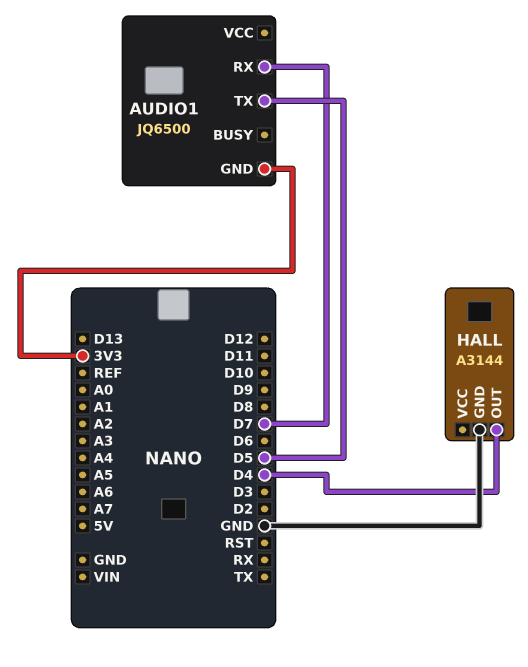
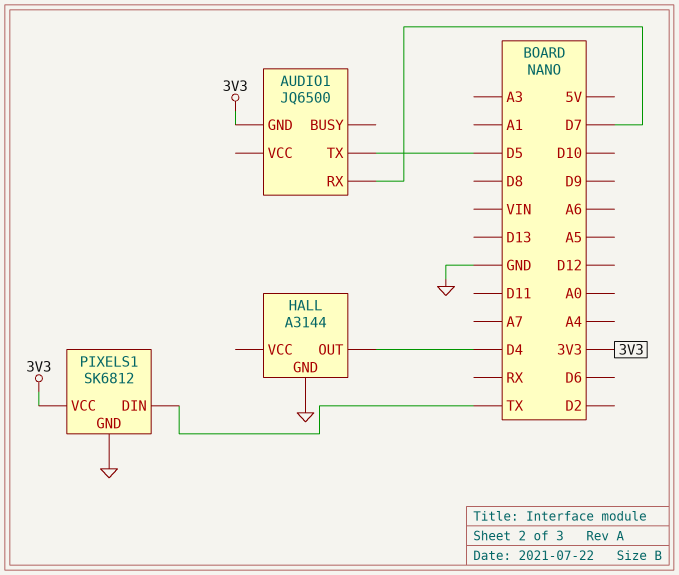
PIXELS1: none -> SK6812
PIXELS1 pin DIN: none -> TX
PIXELS1 pin GND: none -> GND
PIXELS1 pin VCC: none -> 3V3

